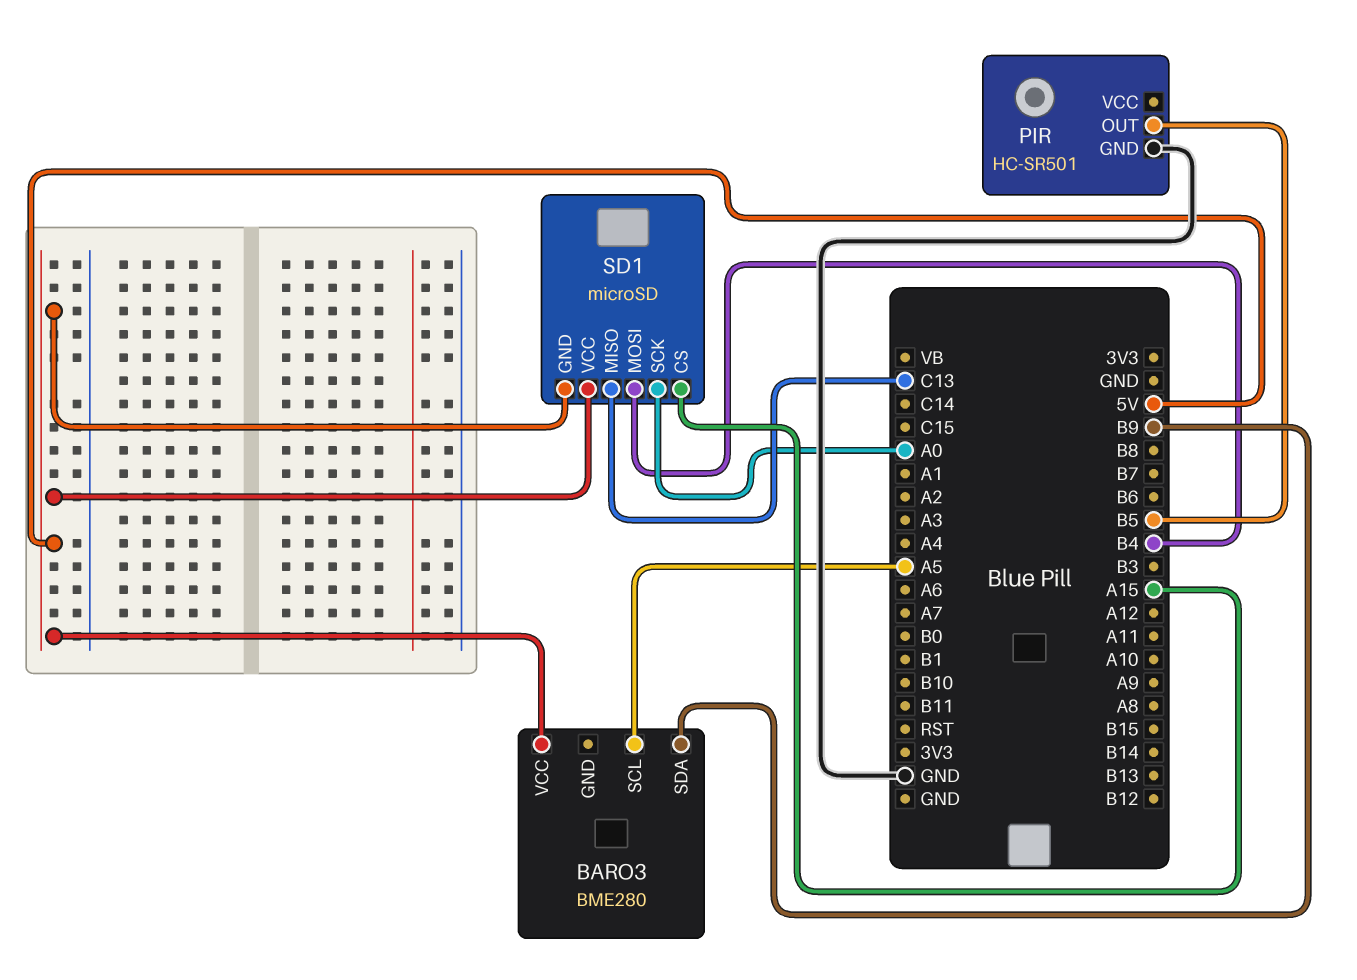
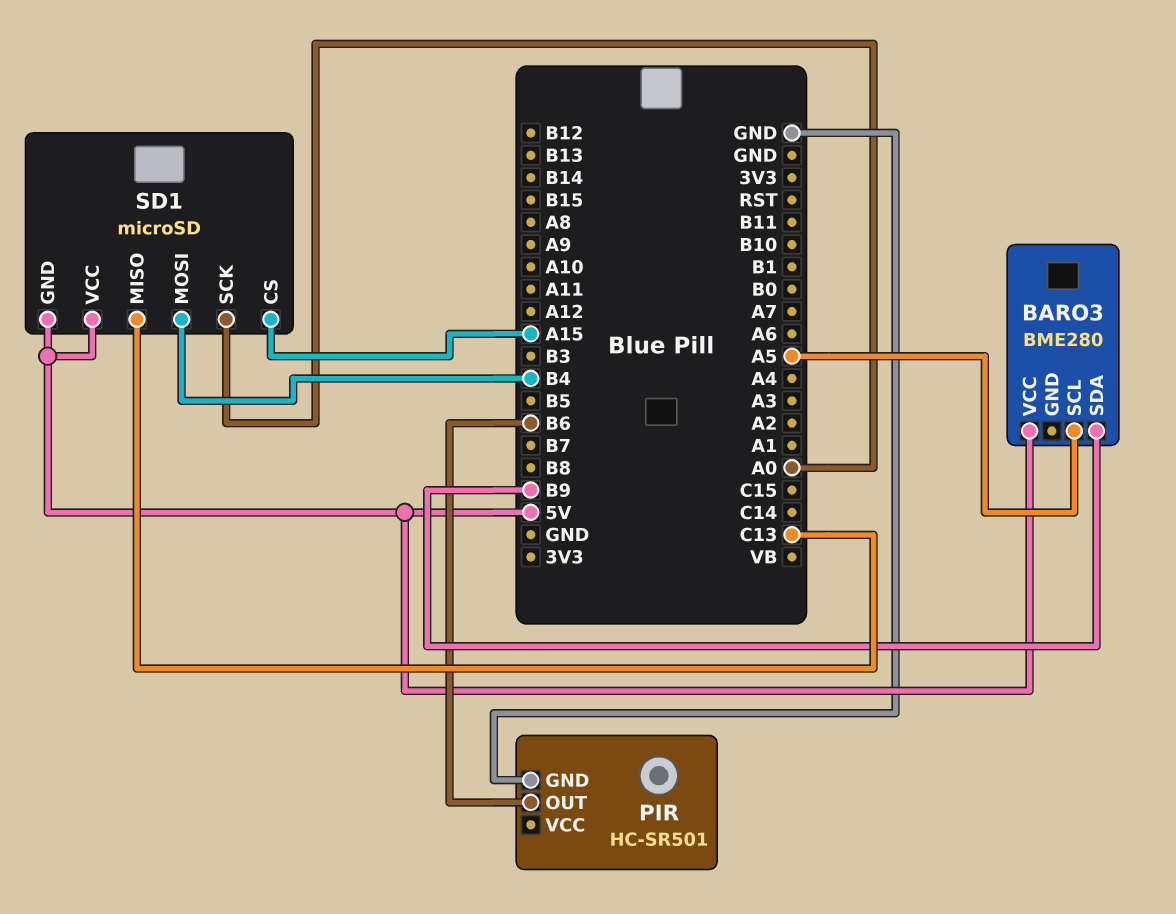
PIR pin OUT: B5 -> B6

